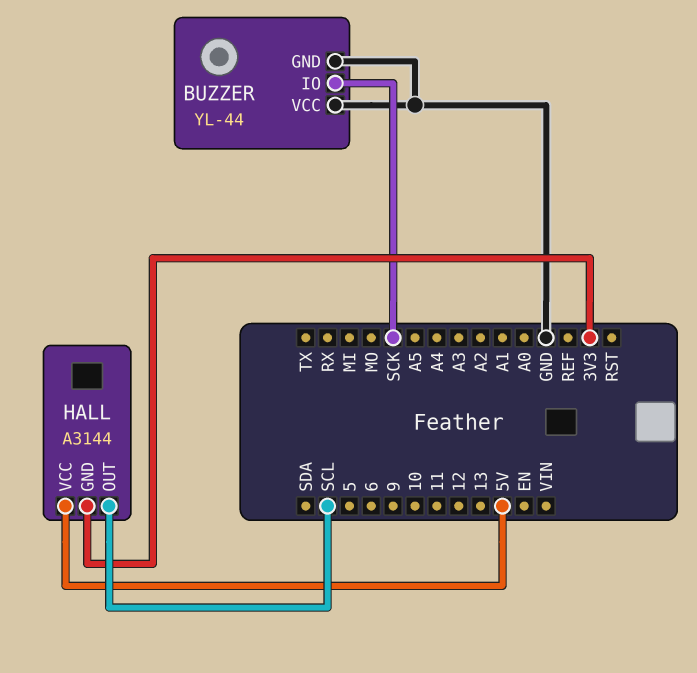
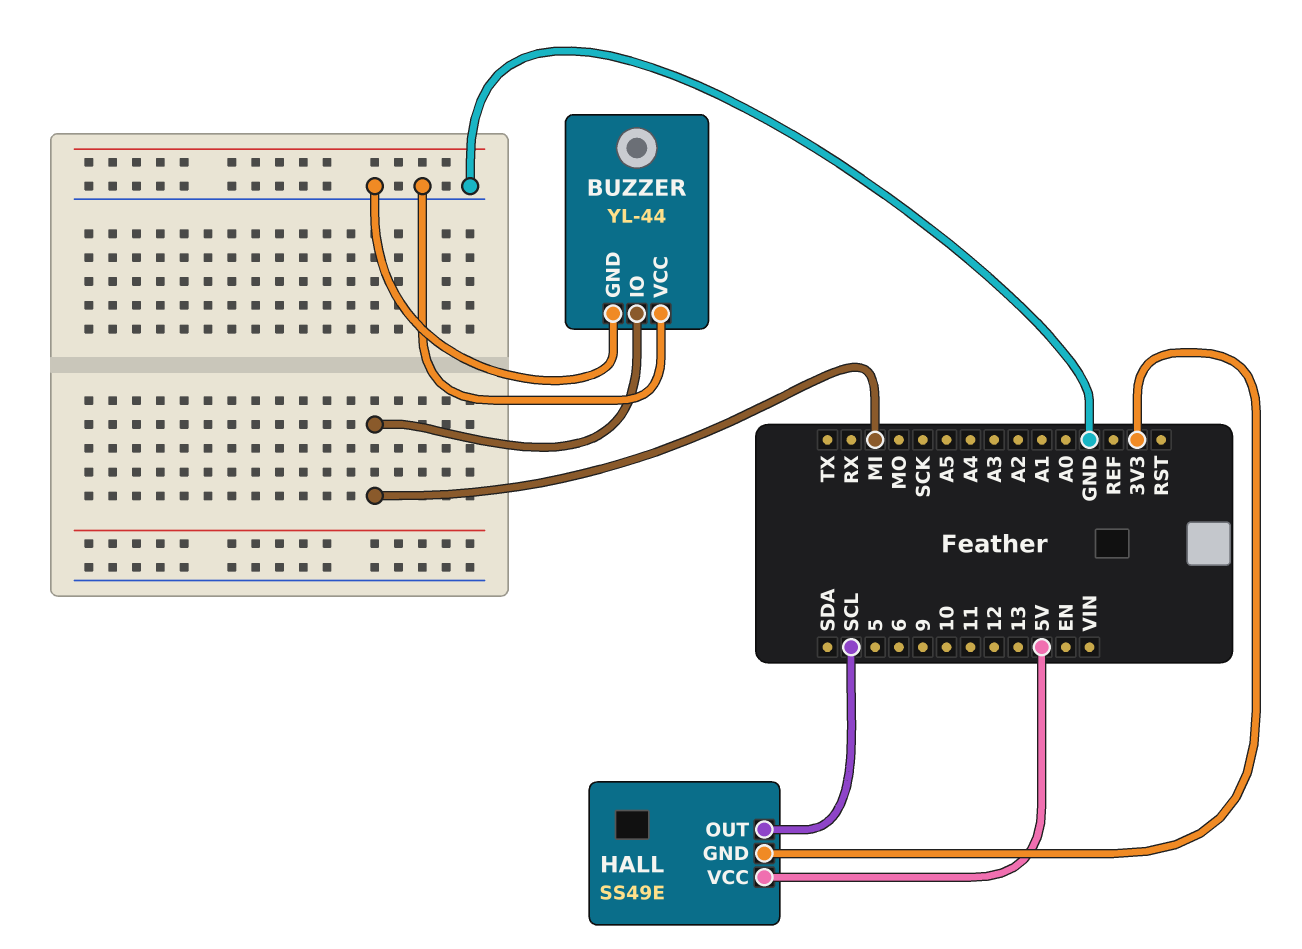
BUZZER pin IO: SCK -> MI
HALL: A3144 -> SS49E

